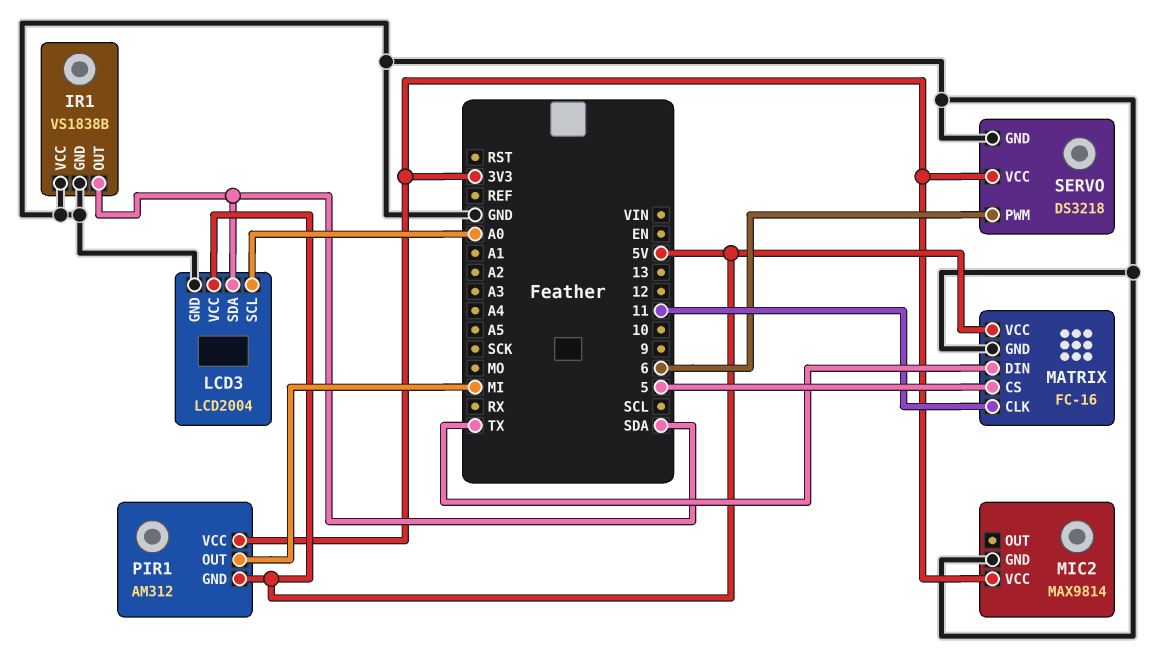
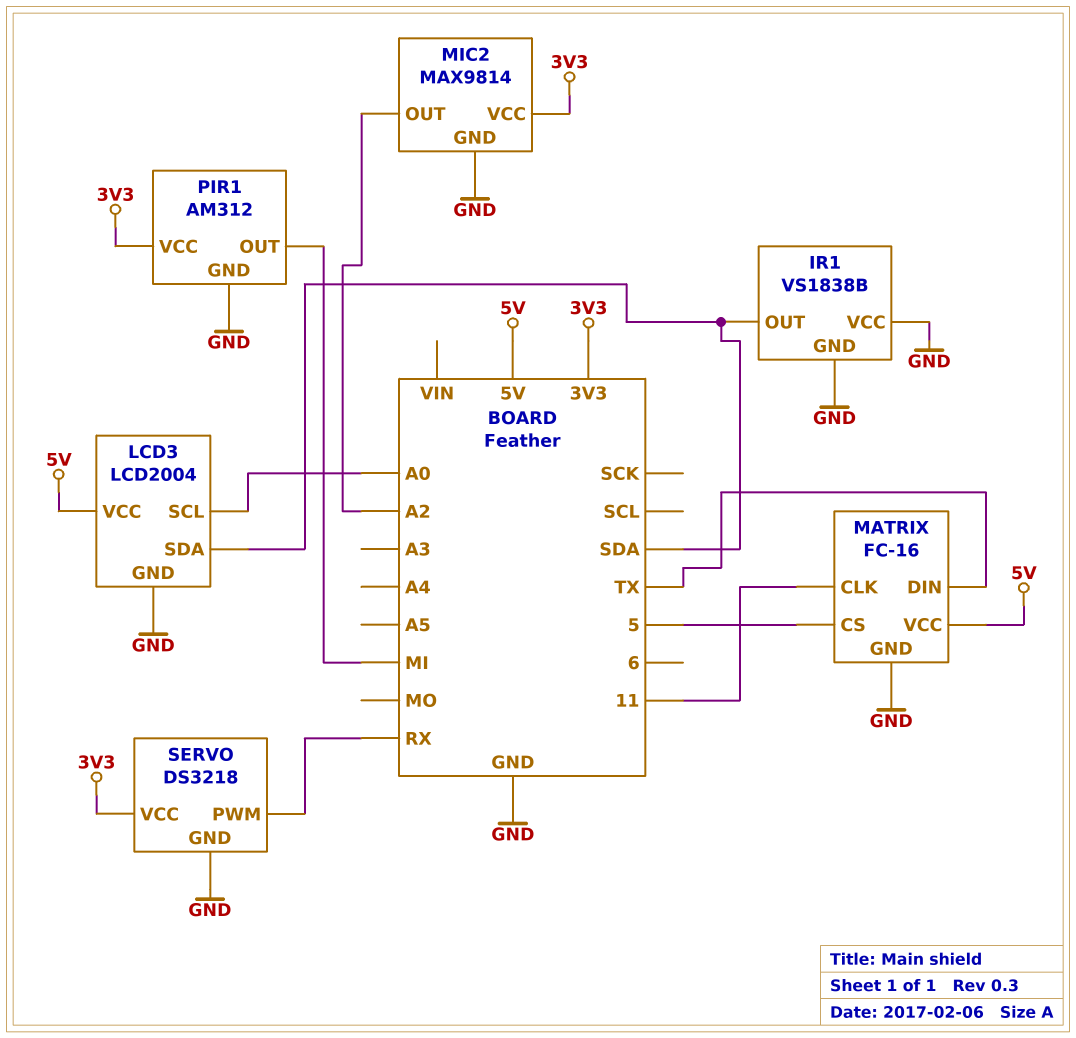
MIC2 pin OUT: none -> A2
PIR1 pin GND: 5V -> GND
SERVO pin PWM: 6 -> RX

